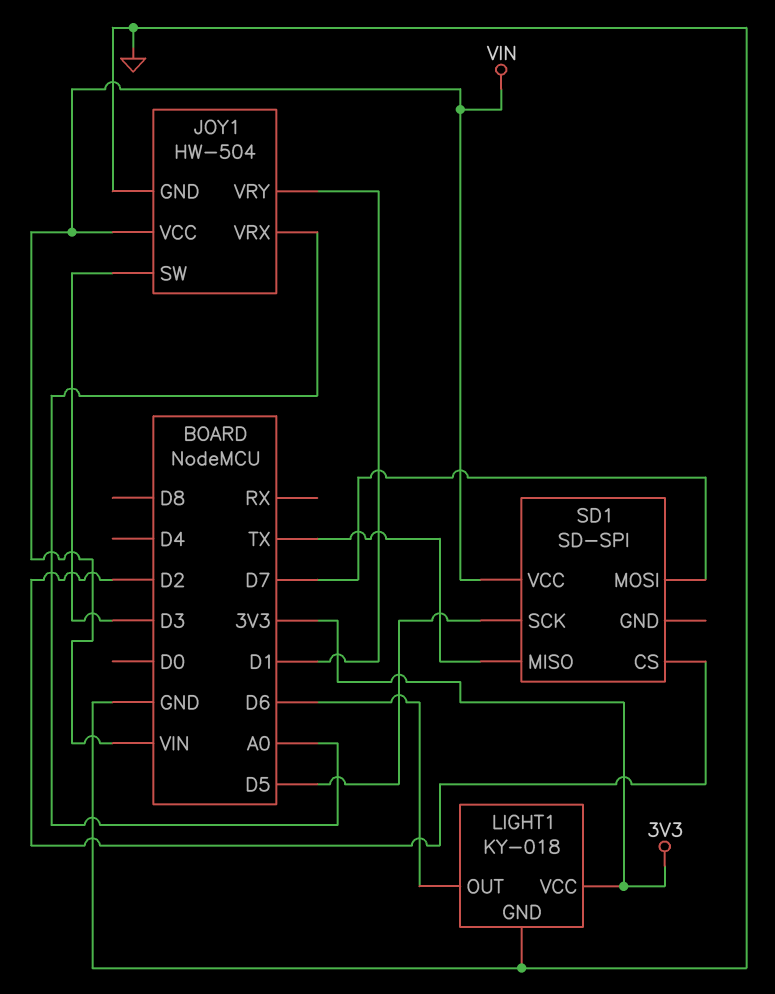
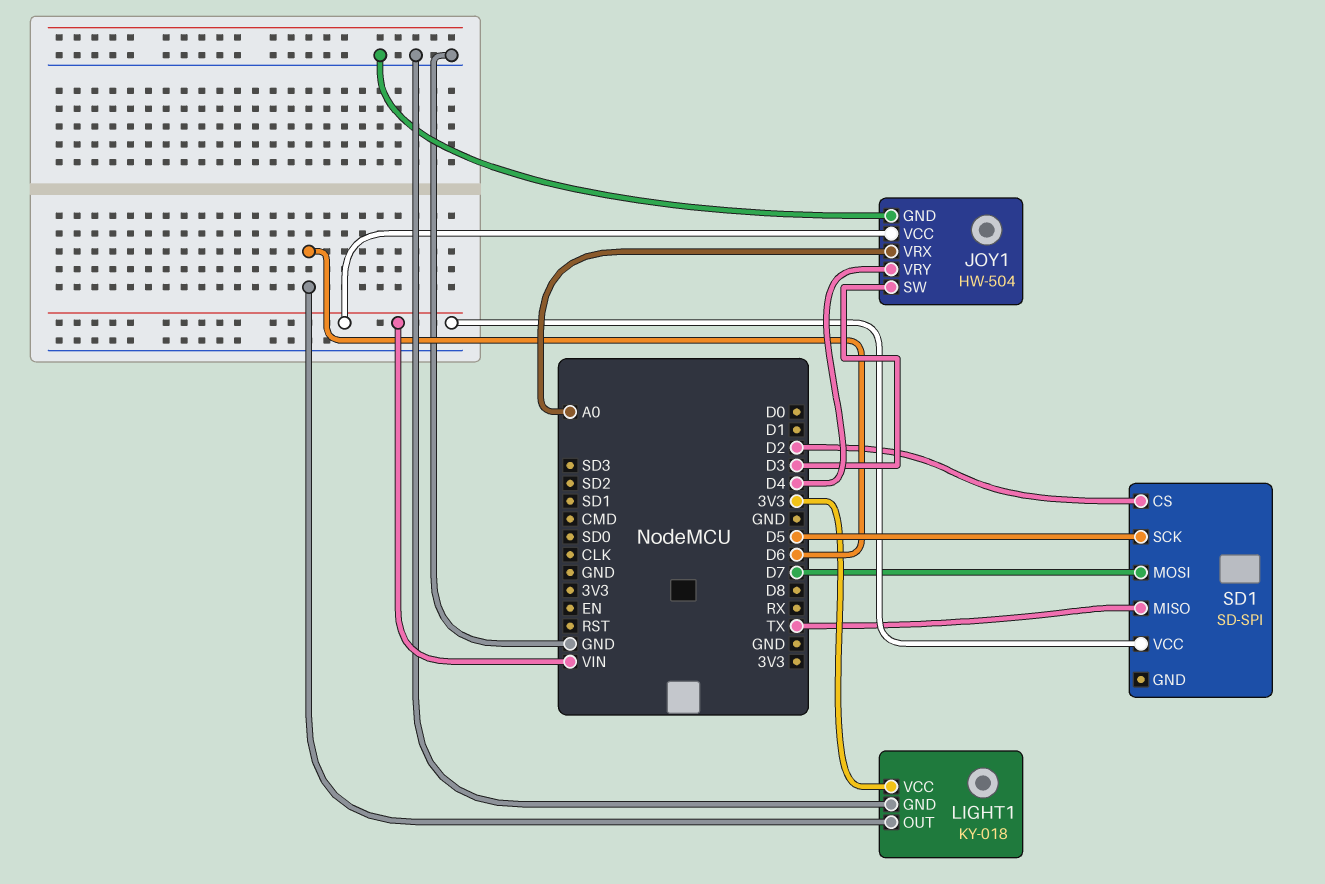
JOY1 pin VRY: D1 -> D4

